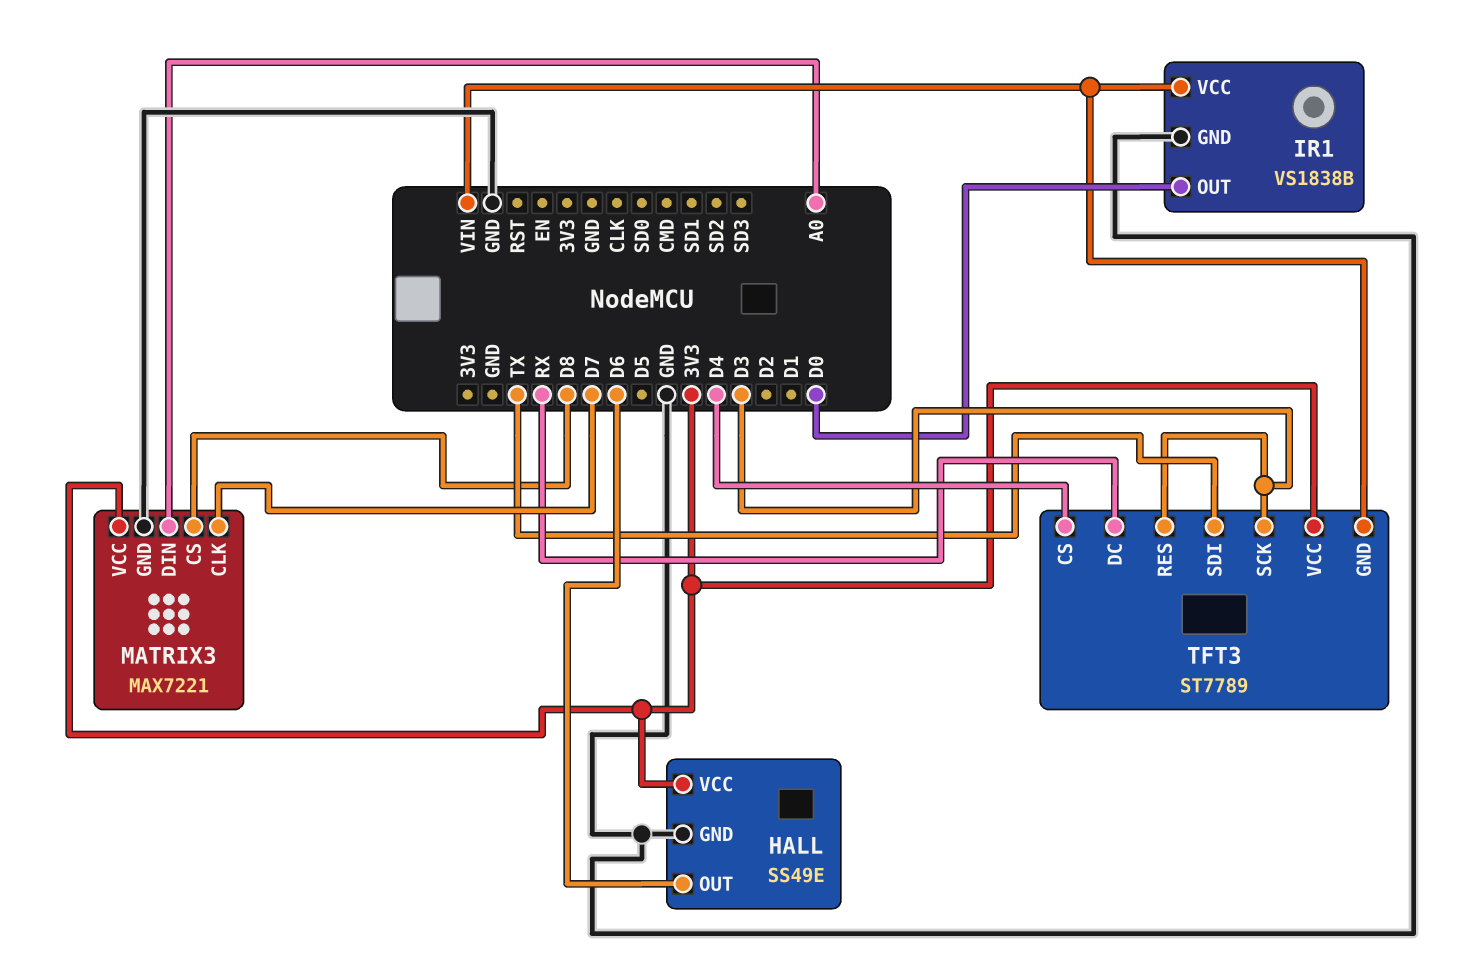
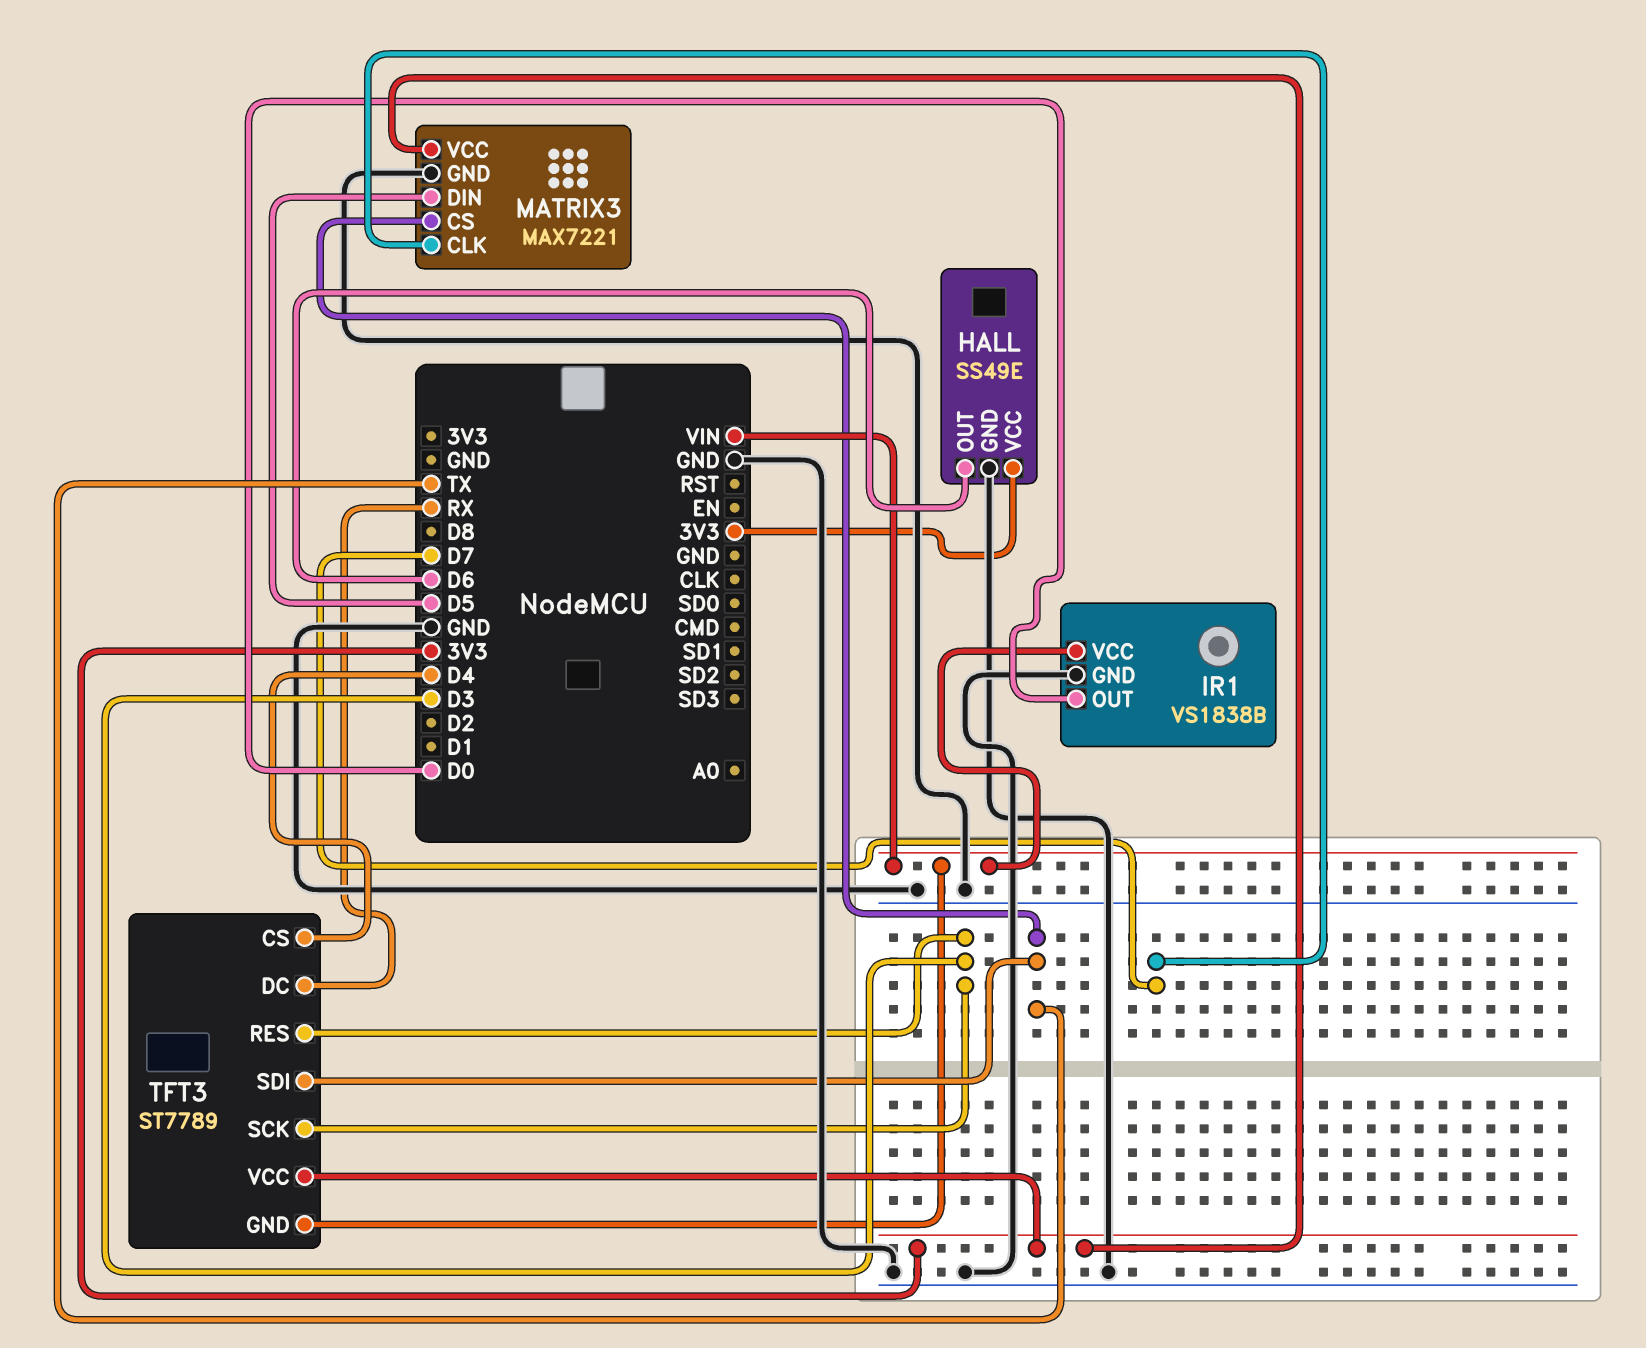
MATRIX3 pin CS: D8 -> TX
MATRIX3 pin DIN: A0 -> D5

